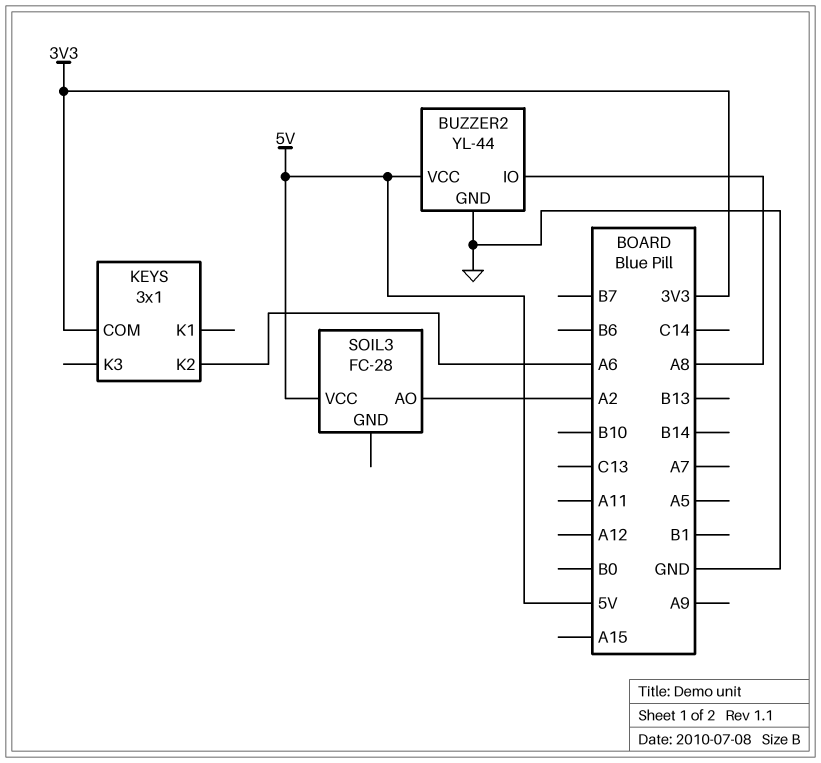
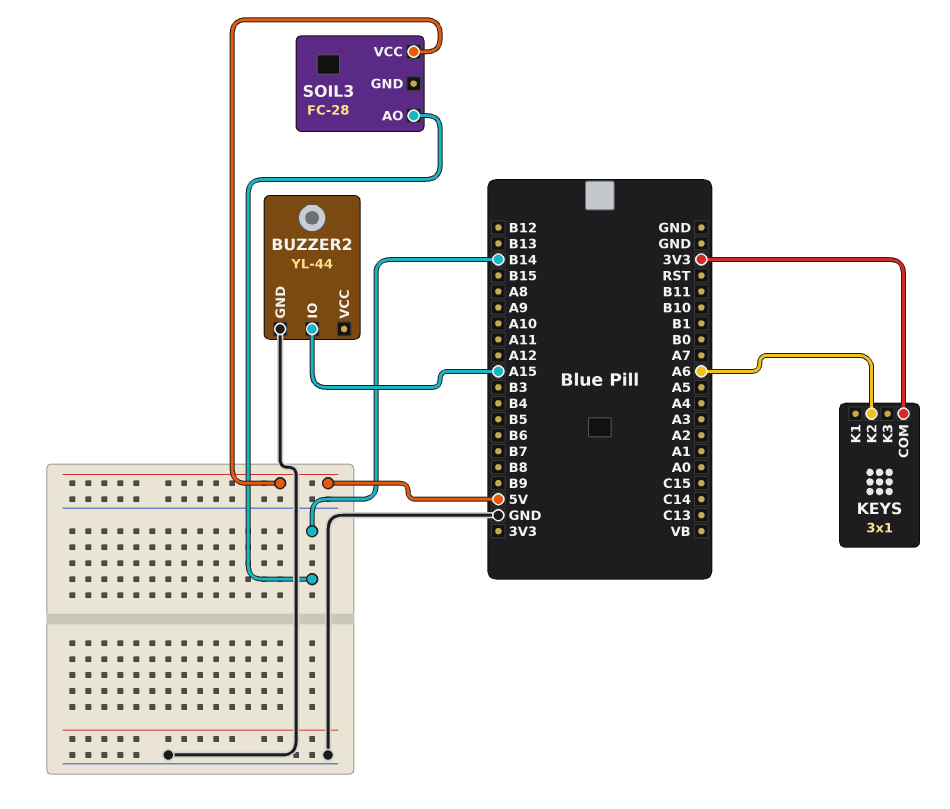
BUZZER2 pin IO: A8 -> A15
BUZZER2 pin VCC: 5V -> none
SOIL3 pin AO: A2 -> B14

